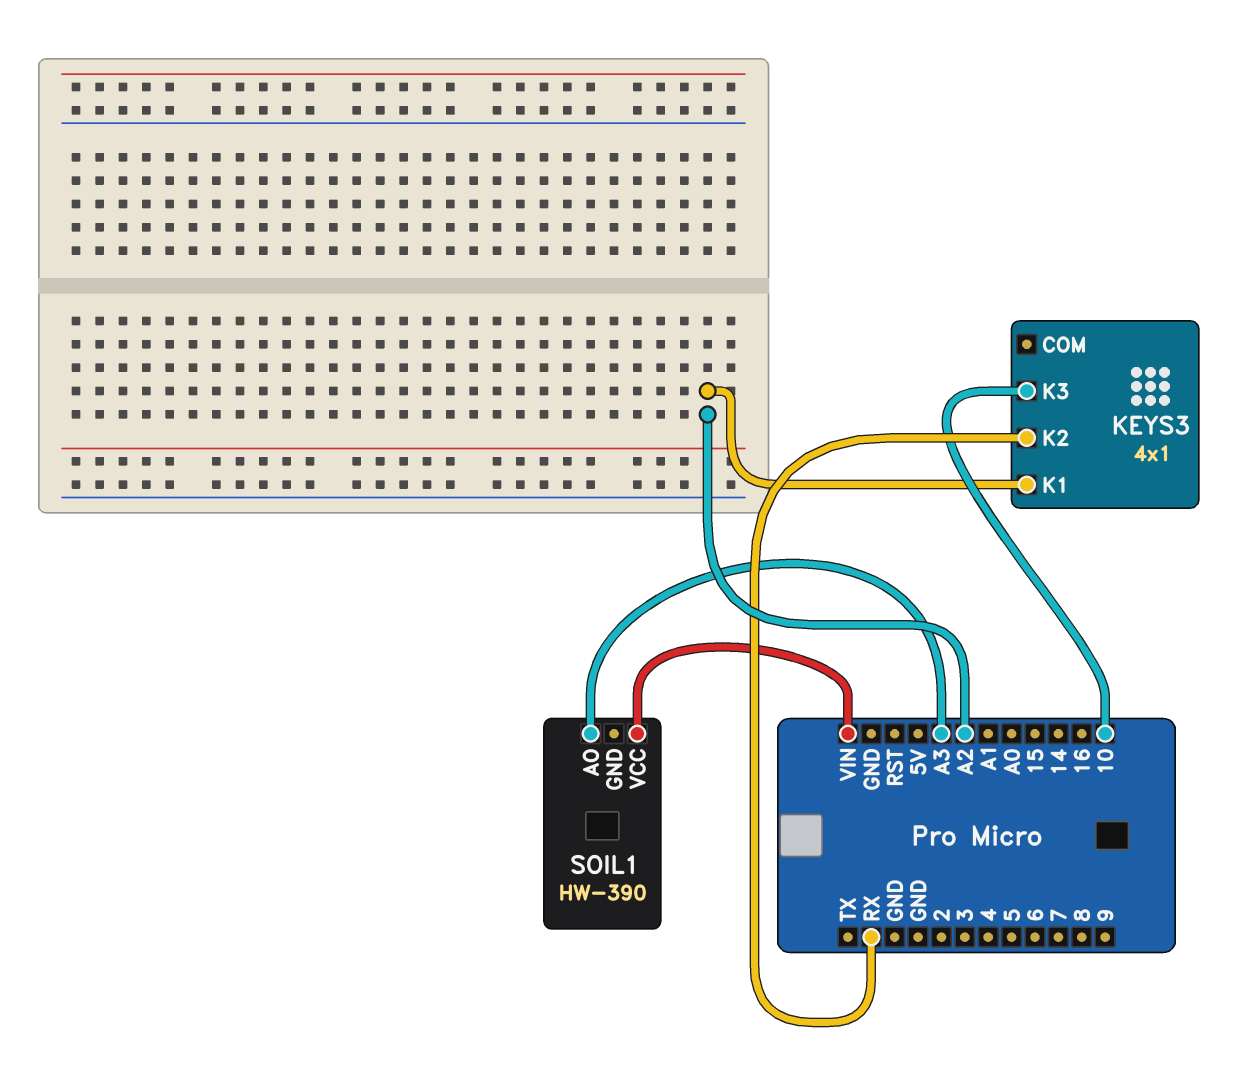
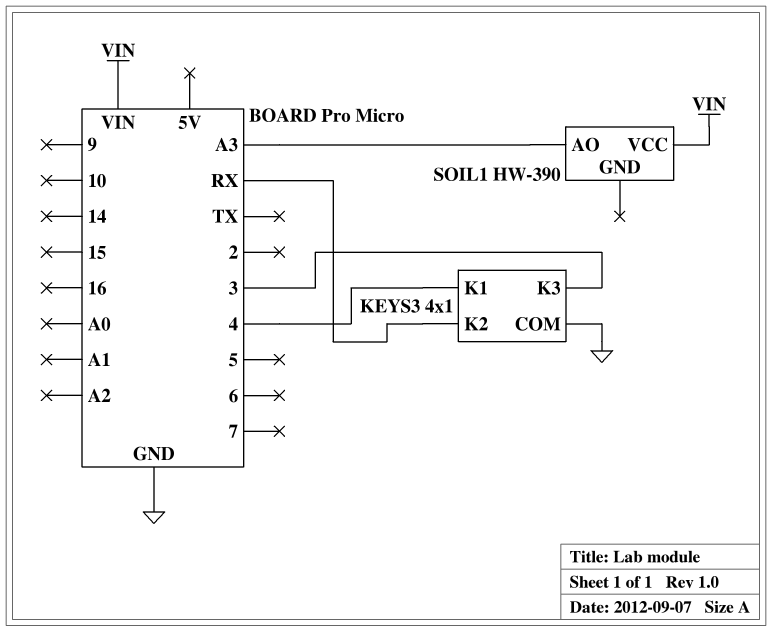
KEYS3 pin COM: none -> GND
KEYS3 pin K1: A2 -> 4
KEYS3 pin K3: 10 -> 3

